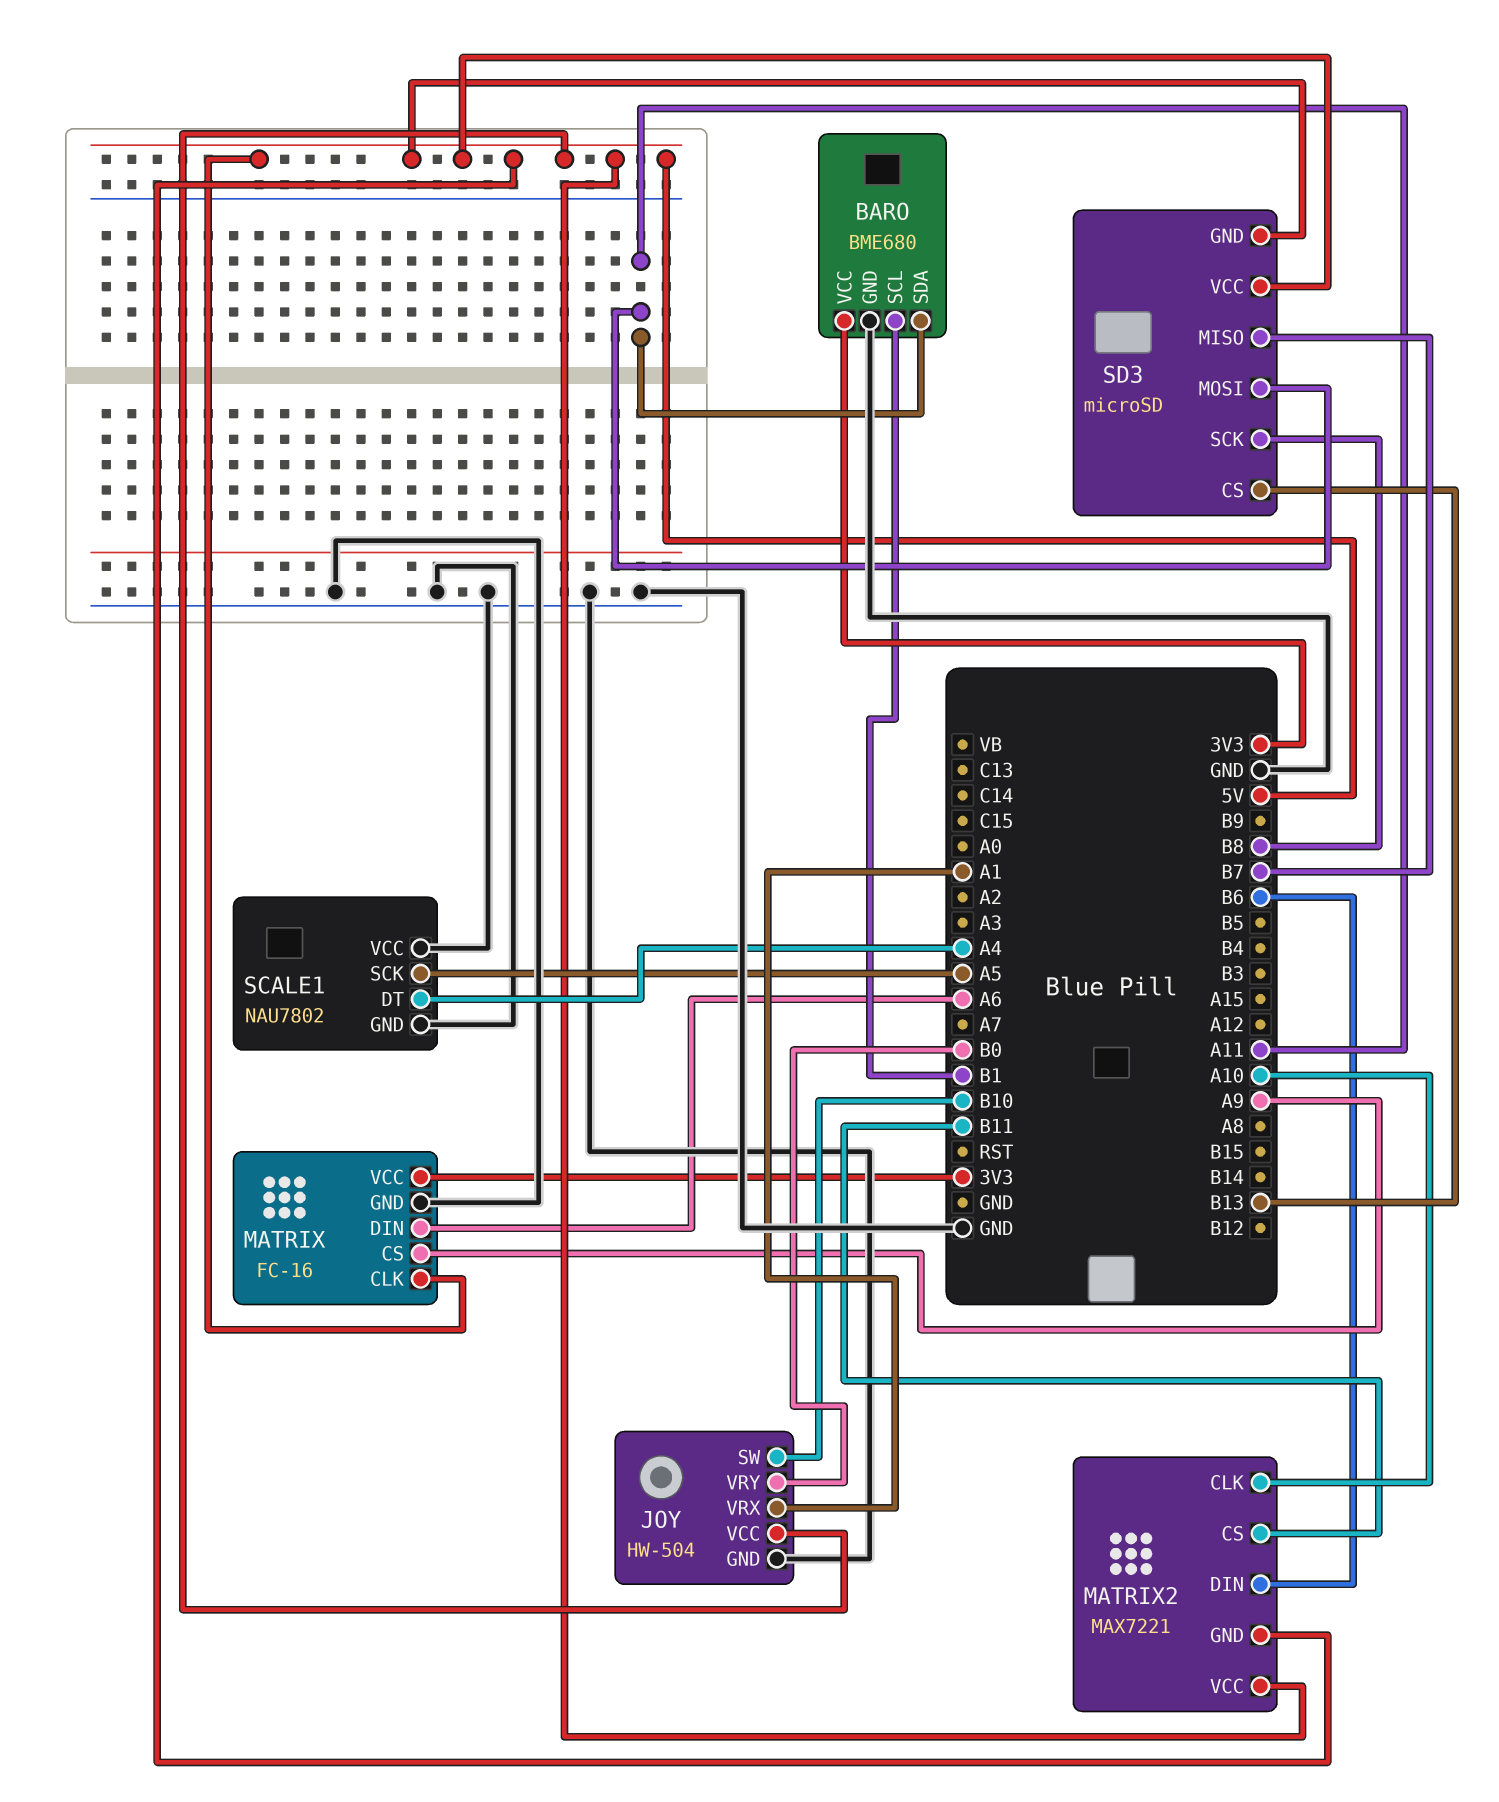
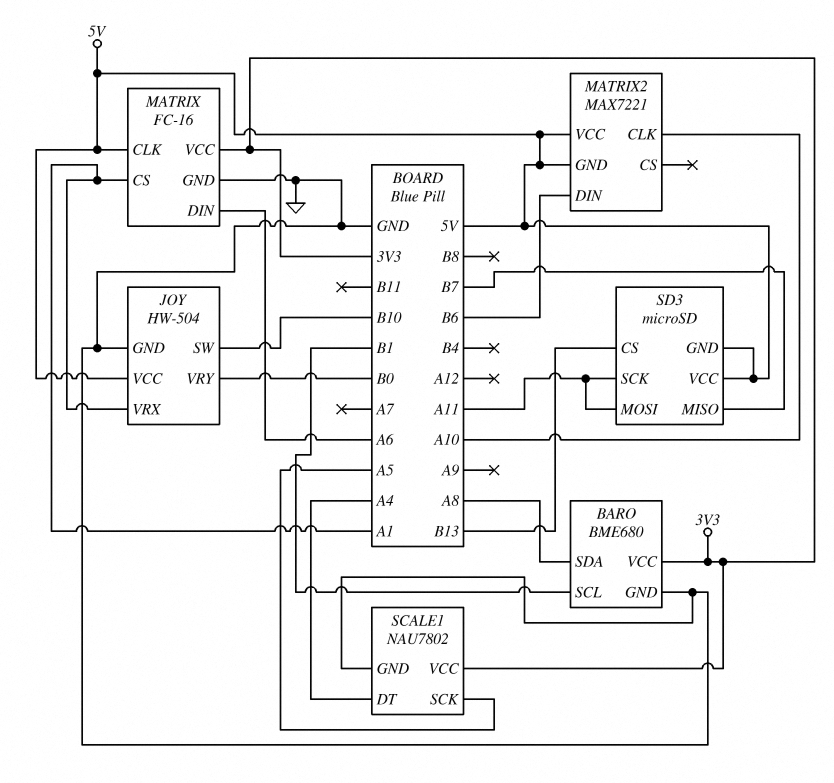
BARO pin SDA: A11 -> A8
MATRIX pin CS: A9 -> A1
MATRIX2 pin CS: B11 -> none
SCALE1 pin VCC: GND -> 3V3
SD3 pin SCK: B8 -> A11

